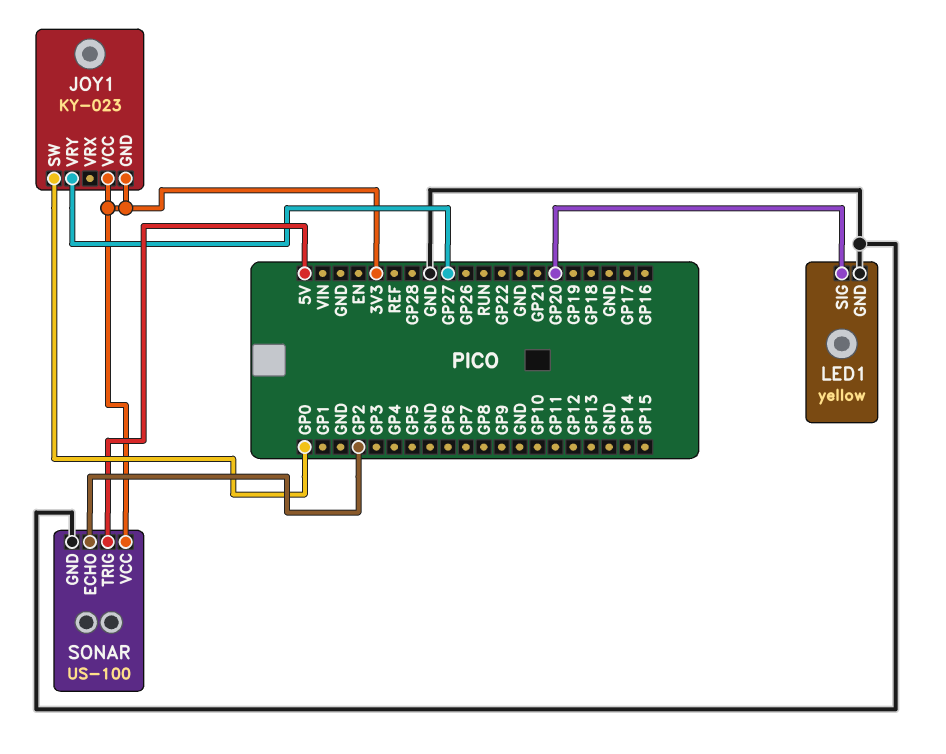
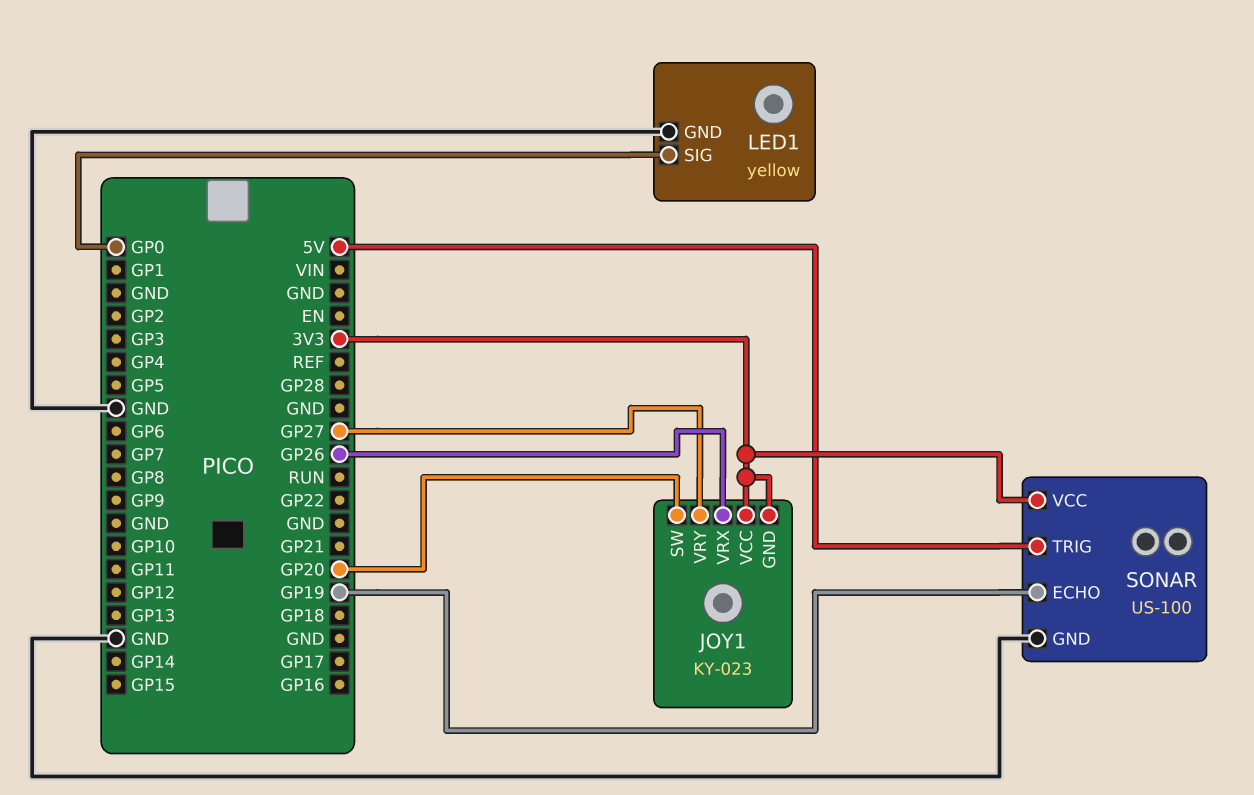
JOY1 pin SW: GP0 -> GP20
JOY1 pin VRX: none -> GP26
LED1 pin SIG: GP20 -> GP0
SONAR pin ECHO: GP2 -> GP19

